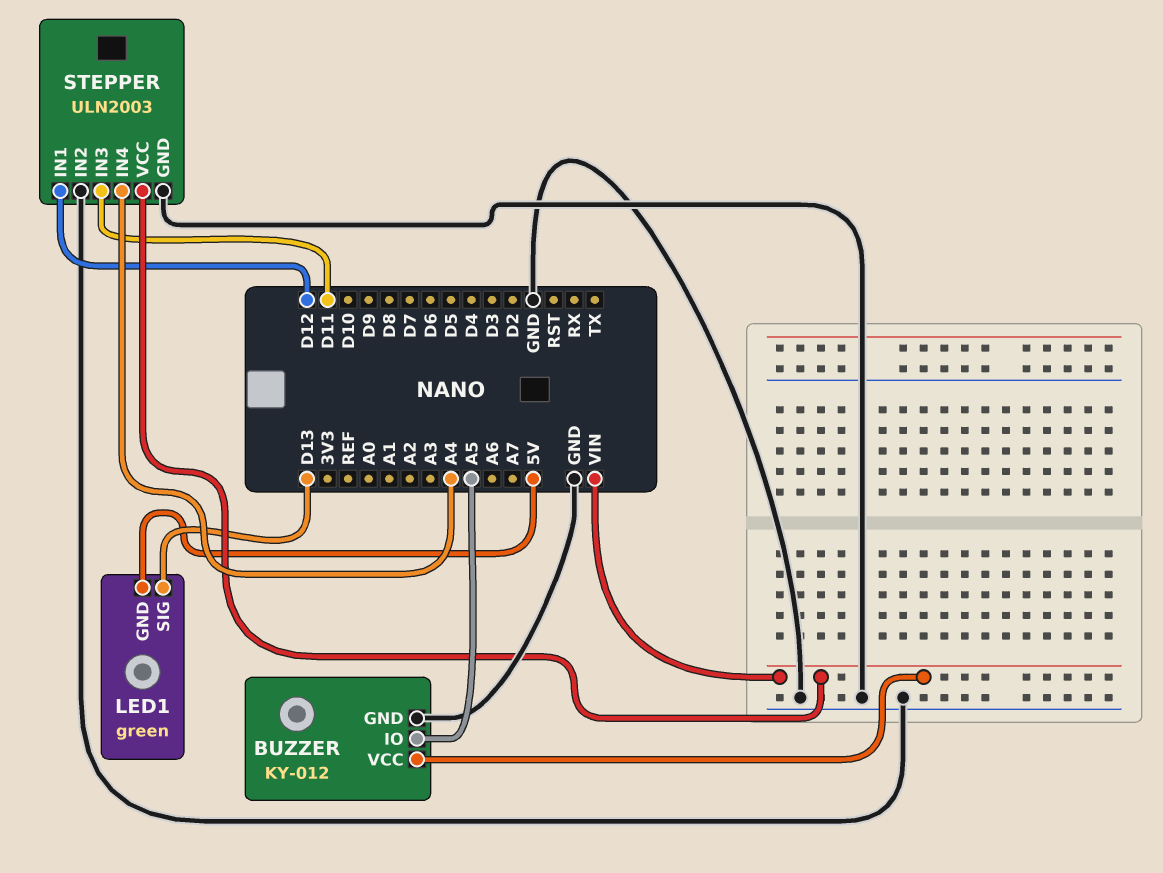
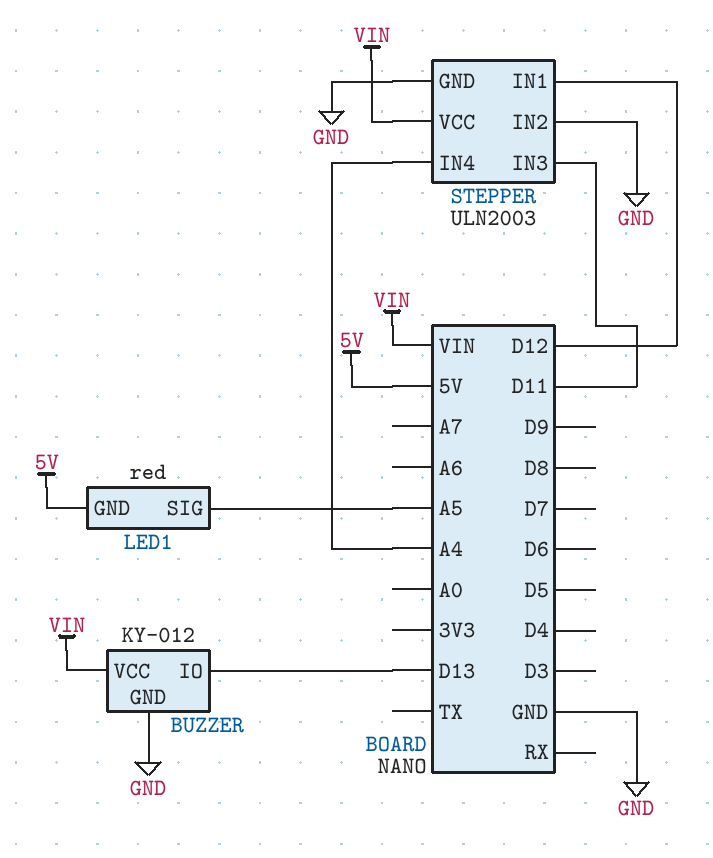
BUZZER pin IO: A5 -> D13
LED1: green -> red
LED1 pin SIG: D13 -> A5

